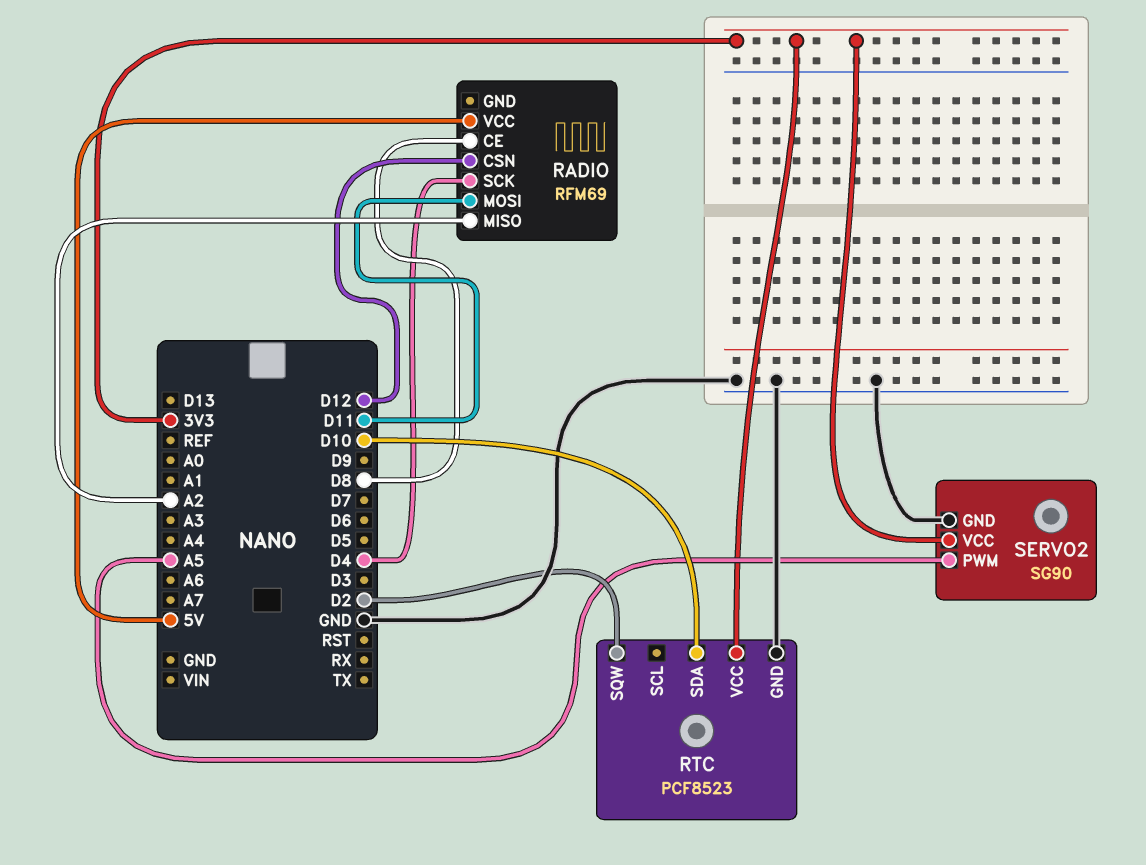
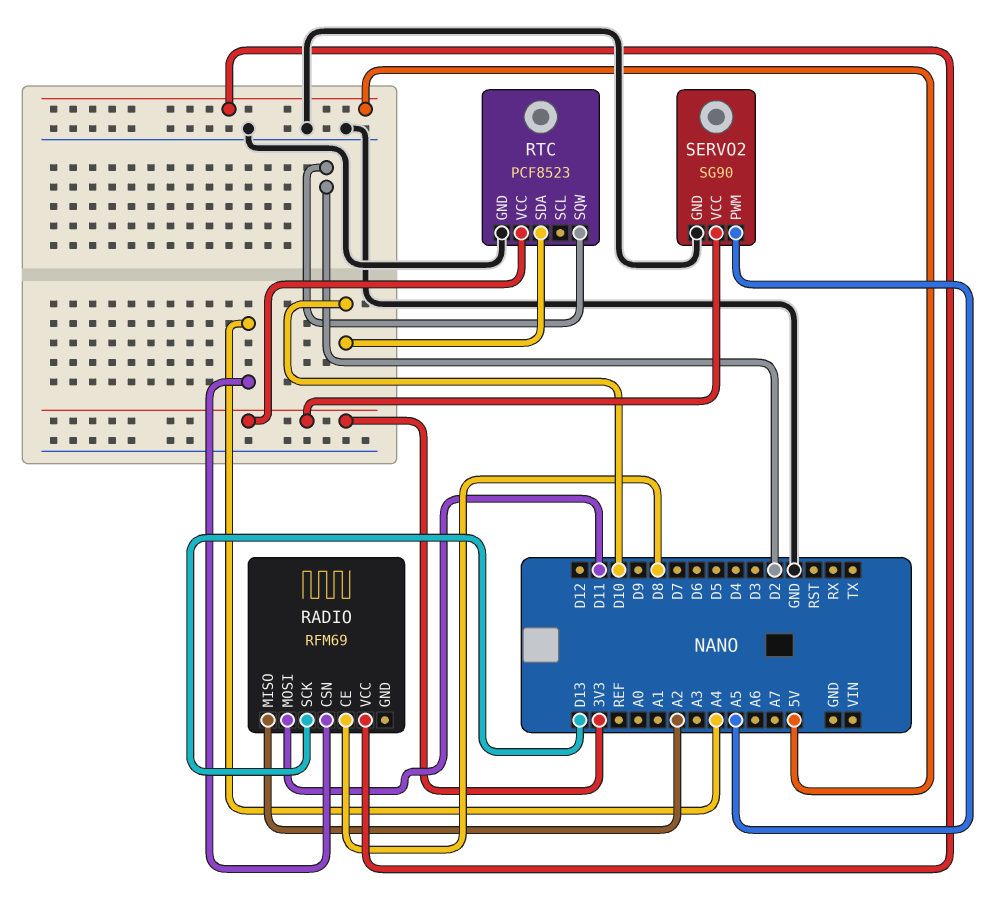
RADIO pin CSN: D12 -> A4
RADIO pin SCK: D4 -> D13

